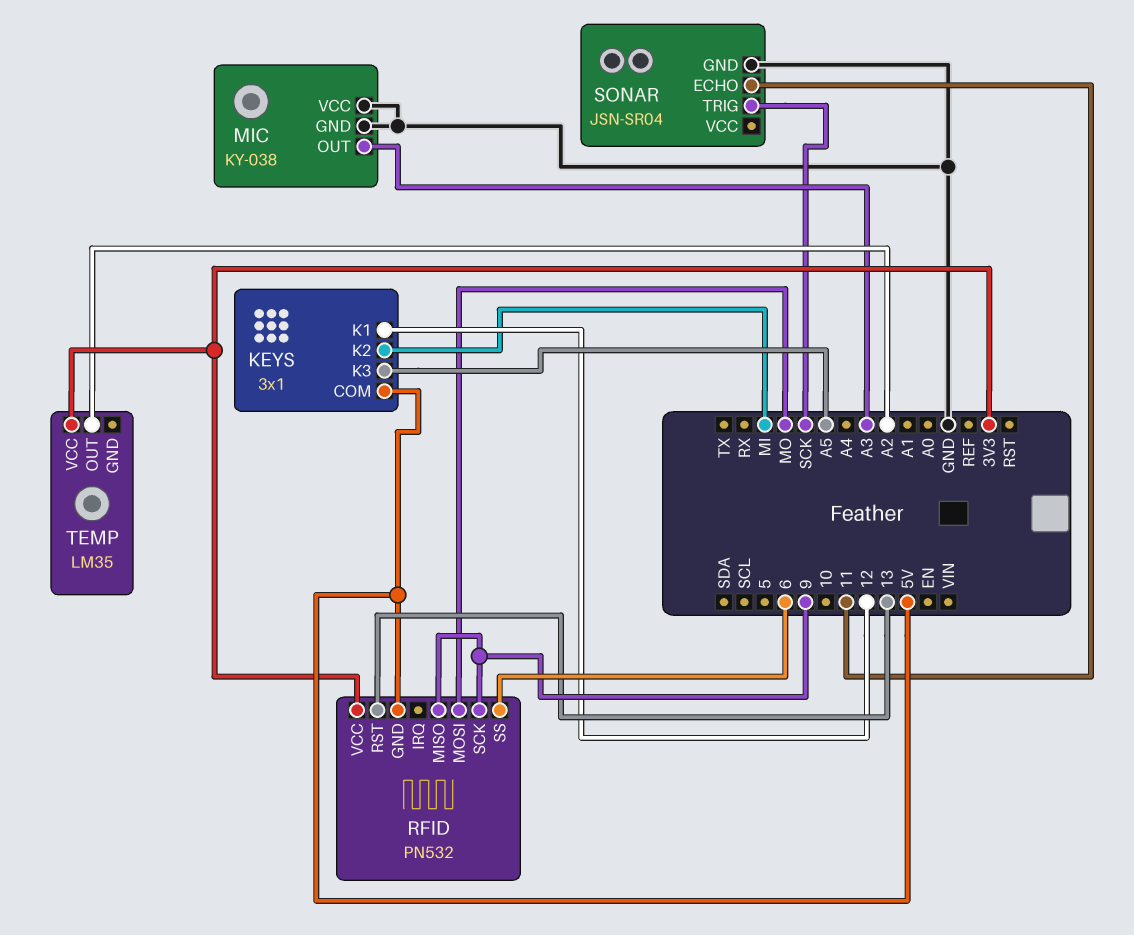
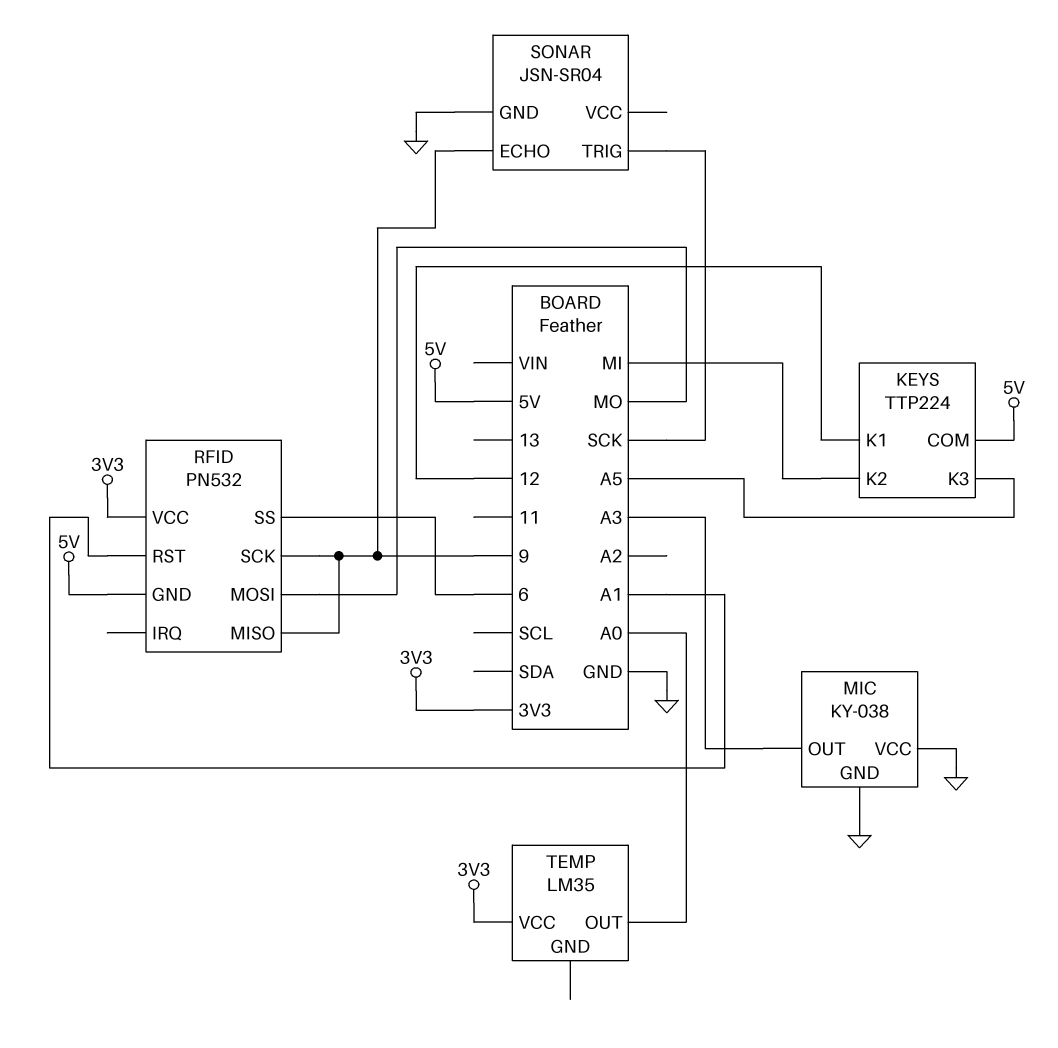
KEYS: 3x1 -> TTP224
RFID pin RST: 13 -> A1
SONAR pin ECHO: 11 -> 9
TEMP pin OUT: A2 -> A0

